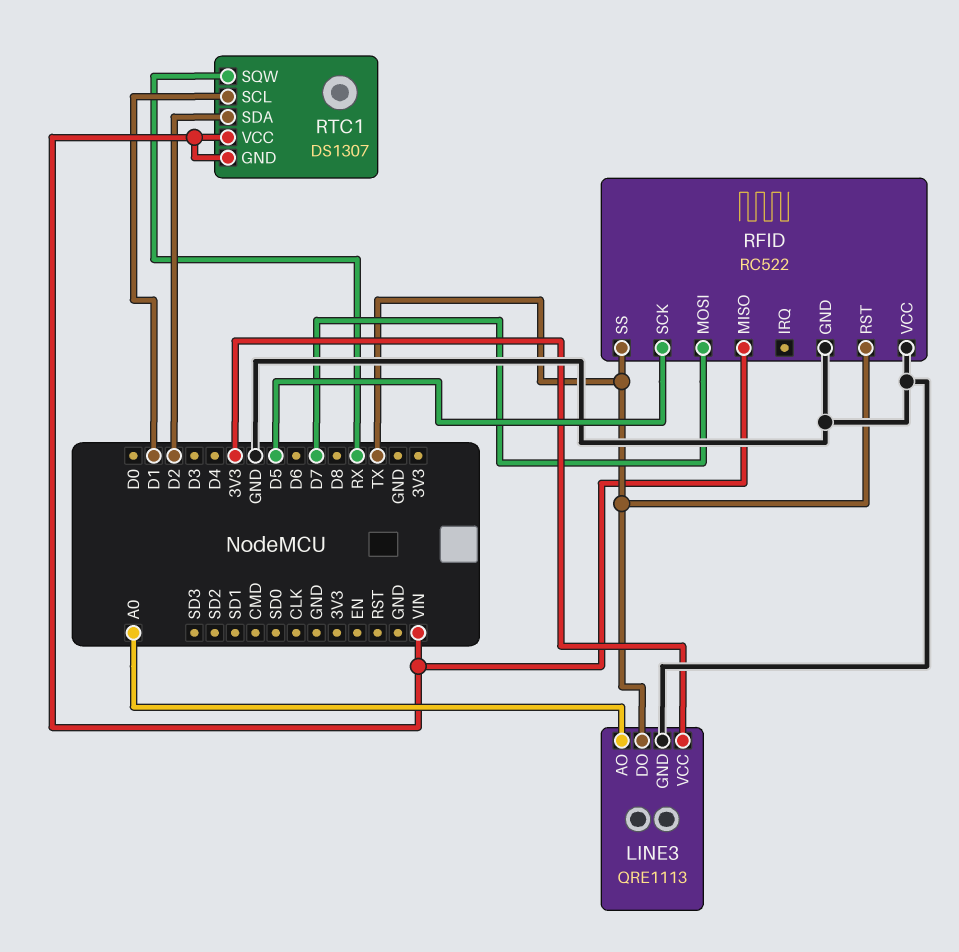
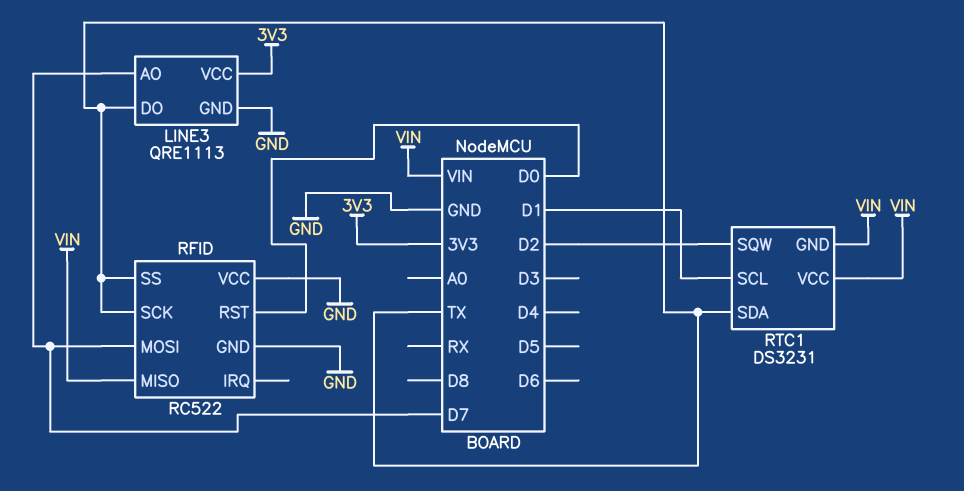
LINE3 pin AO: A0 -> D7
RFID pin RST: TX -> D0
RFID pin SCK: D5 -> TX
RTC1: DS1307 -> DS3231
RTC1 pin SDA: D2 -> TX
RTC1 pin SQW: RX -> D2

